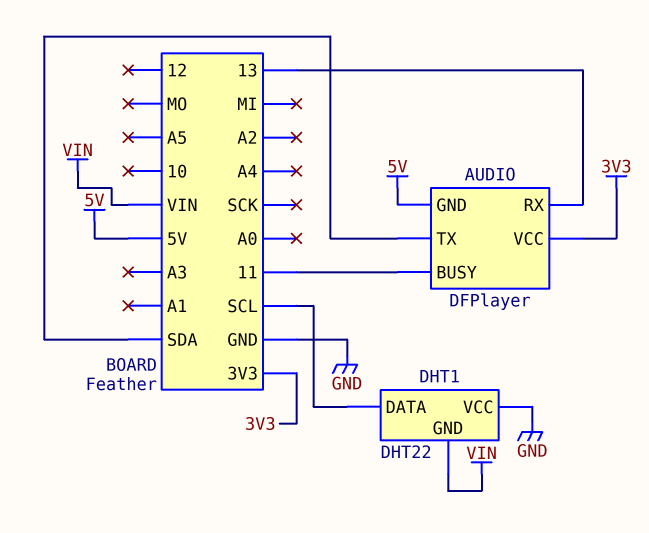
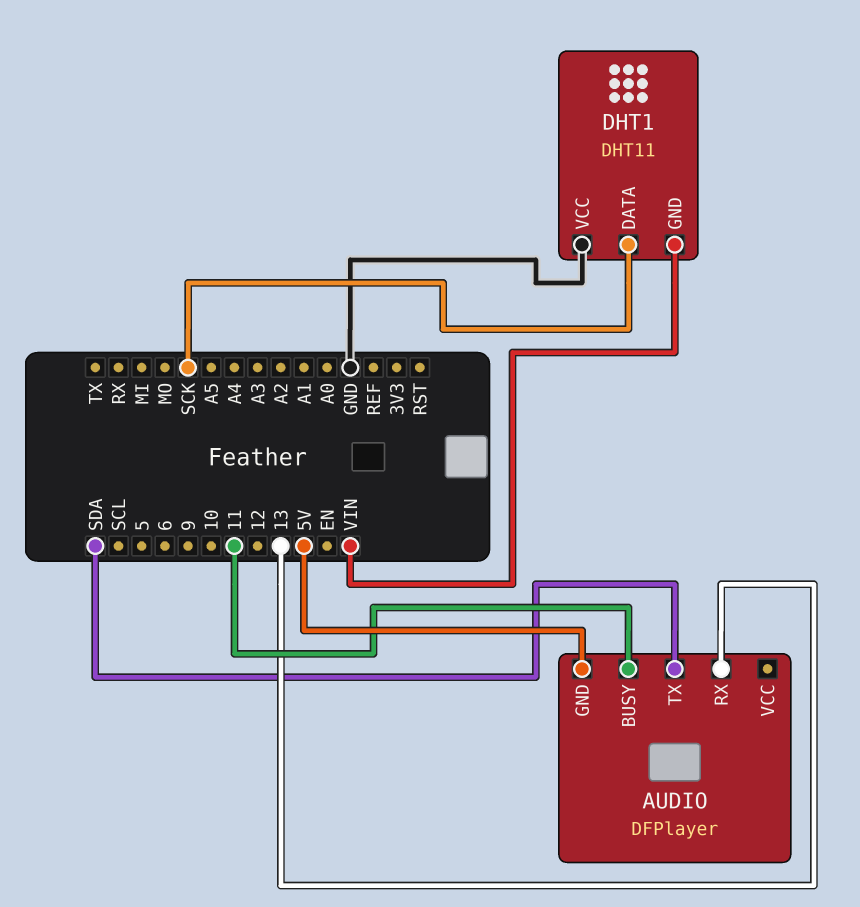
AUDIO pin VCC: 3V3 -> none
DHT1: DHT22 -> DHT11
DHT1 pin DATA: SCL -> SCK

